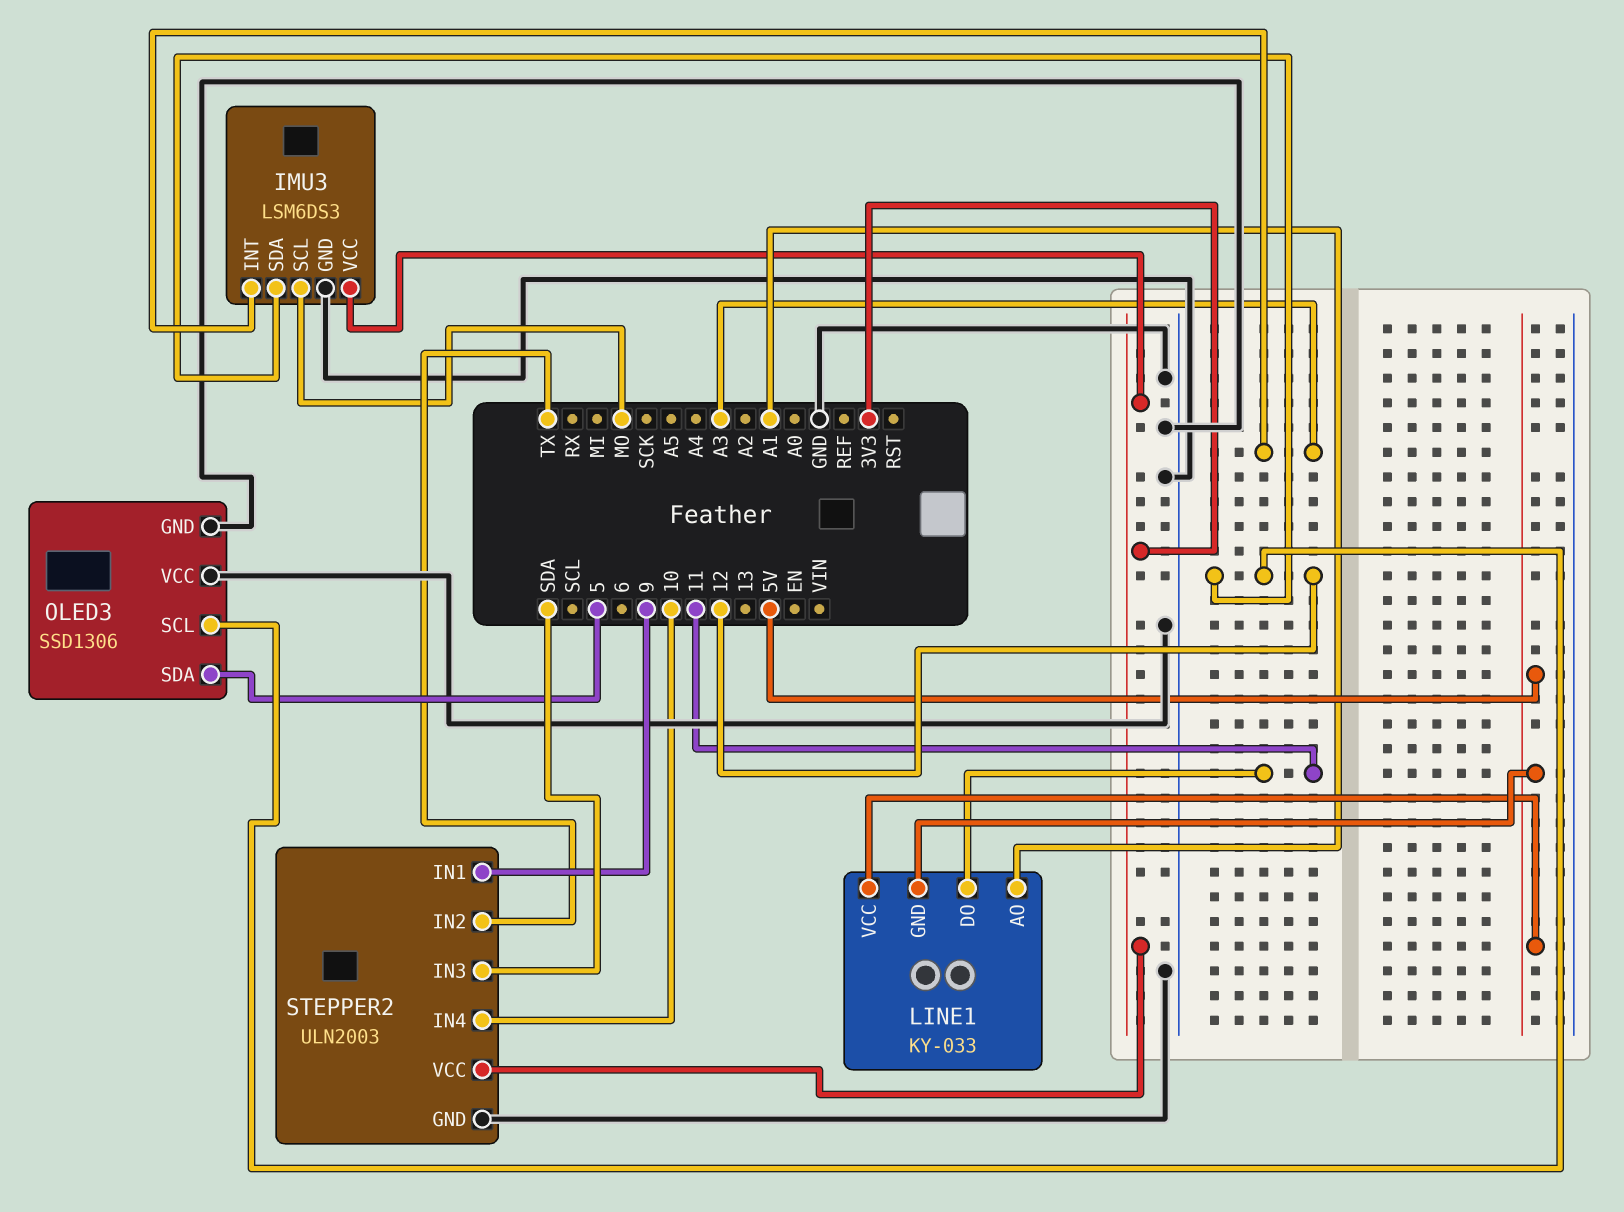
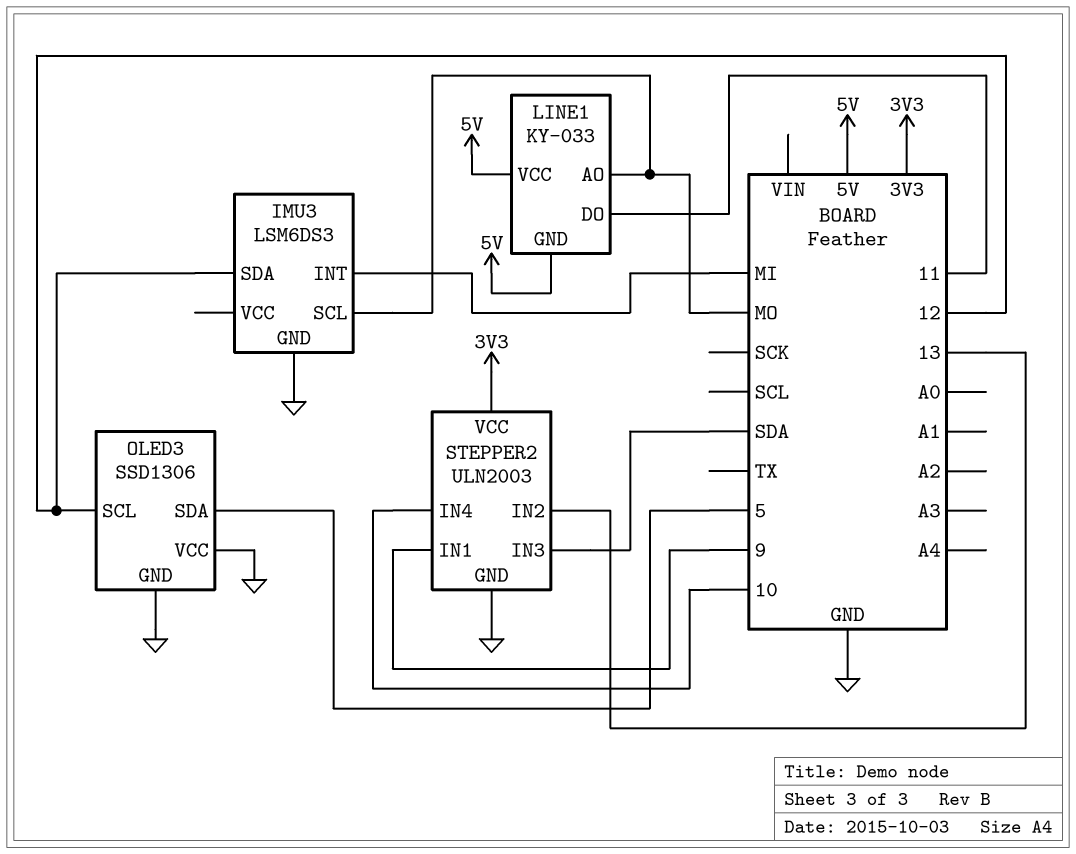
IMU3 pin INT: A3 -> MI
IMU3 pin VCC: 3V3 -> none
LINE1 pin AO: A1 -> MO
STEPPER2 pin IN2: TX -> 13

